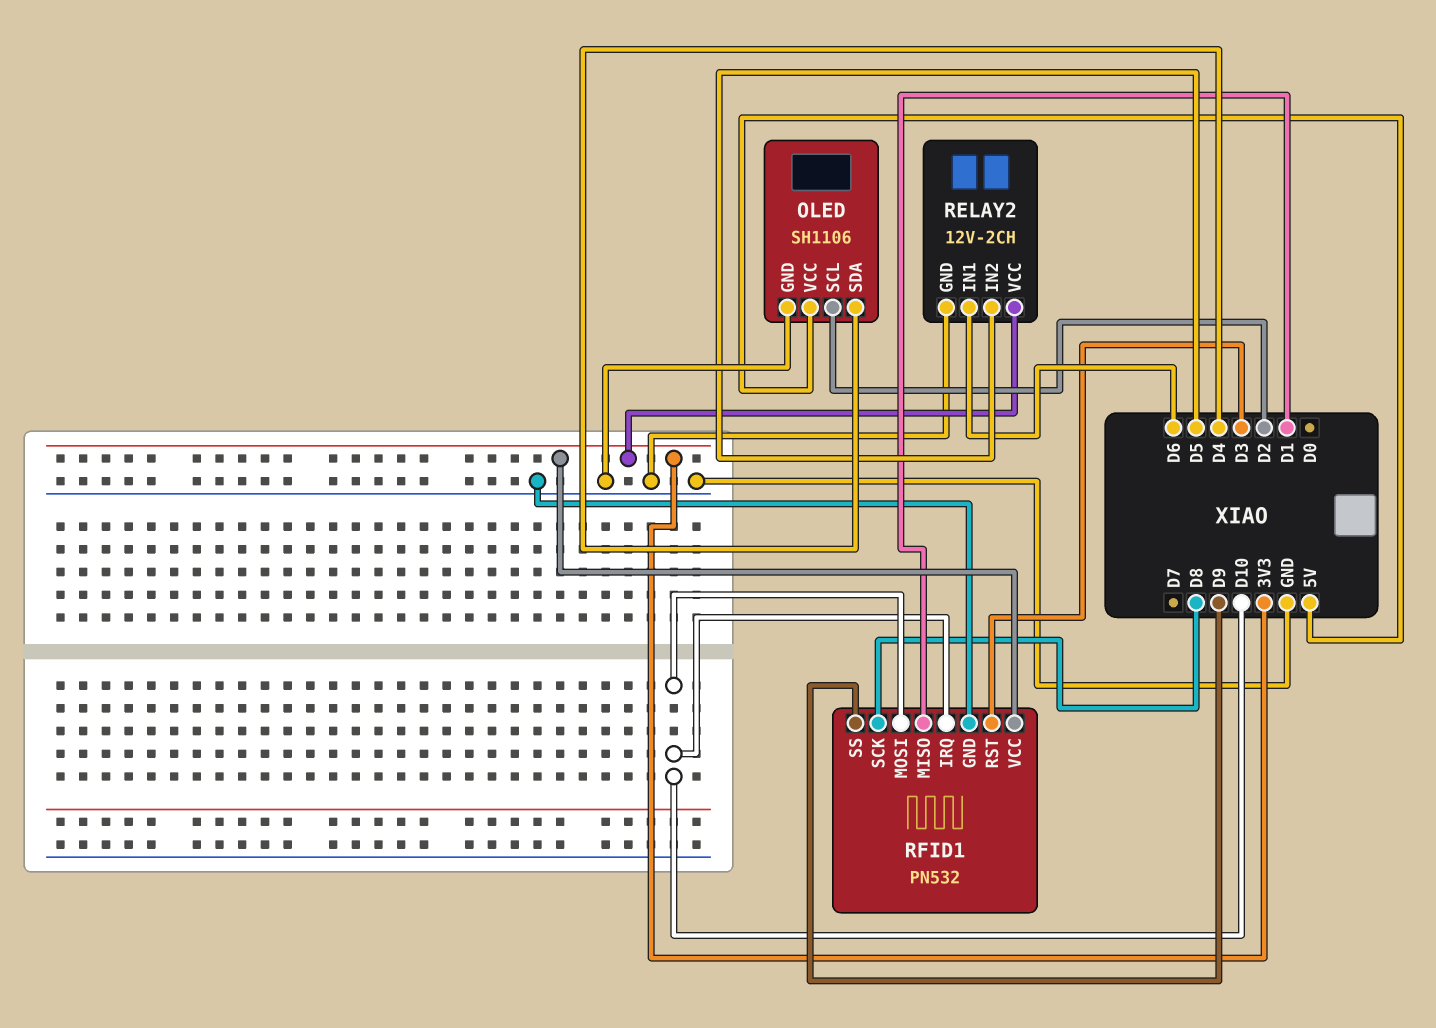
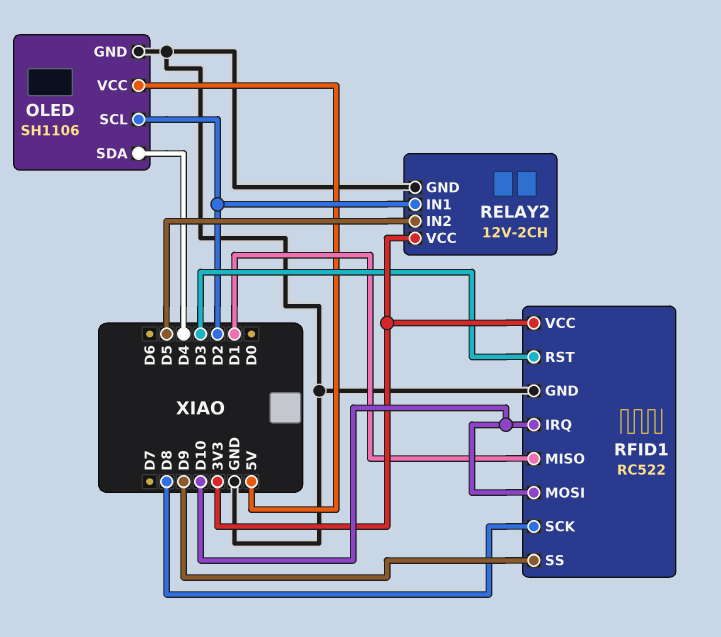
RELAY2 pin IN1: D6 -> D2
RFID1: PN532 -> RC522

